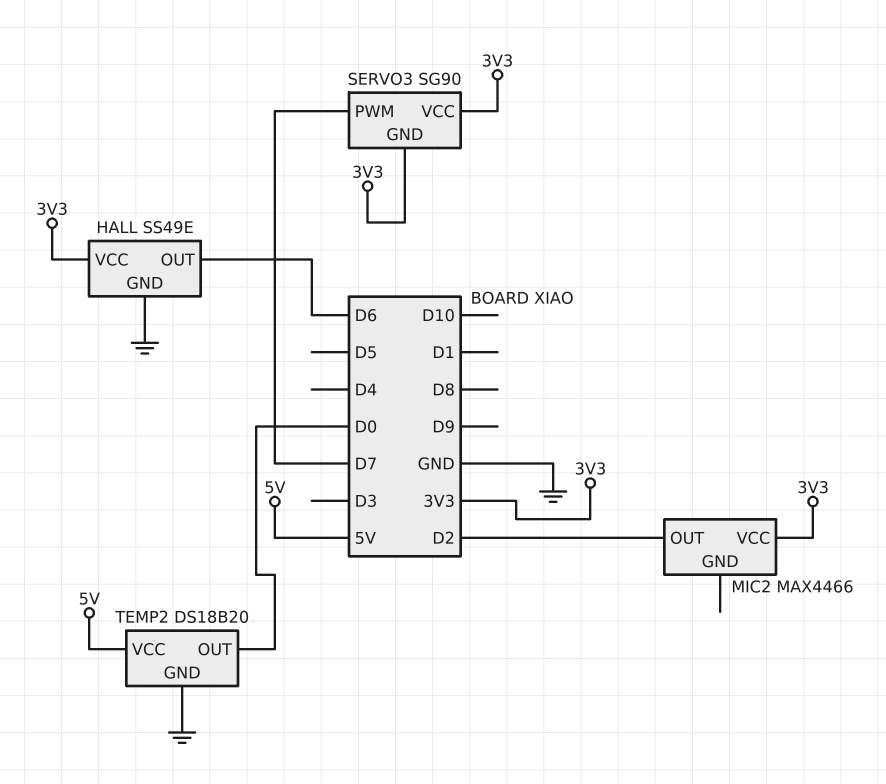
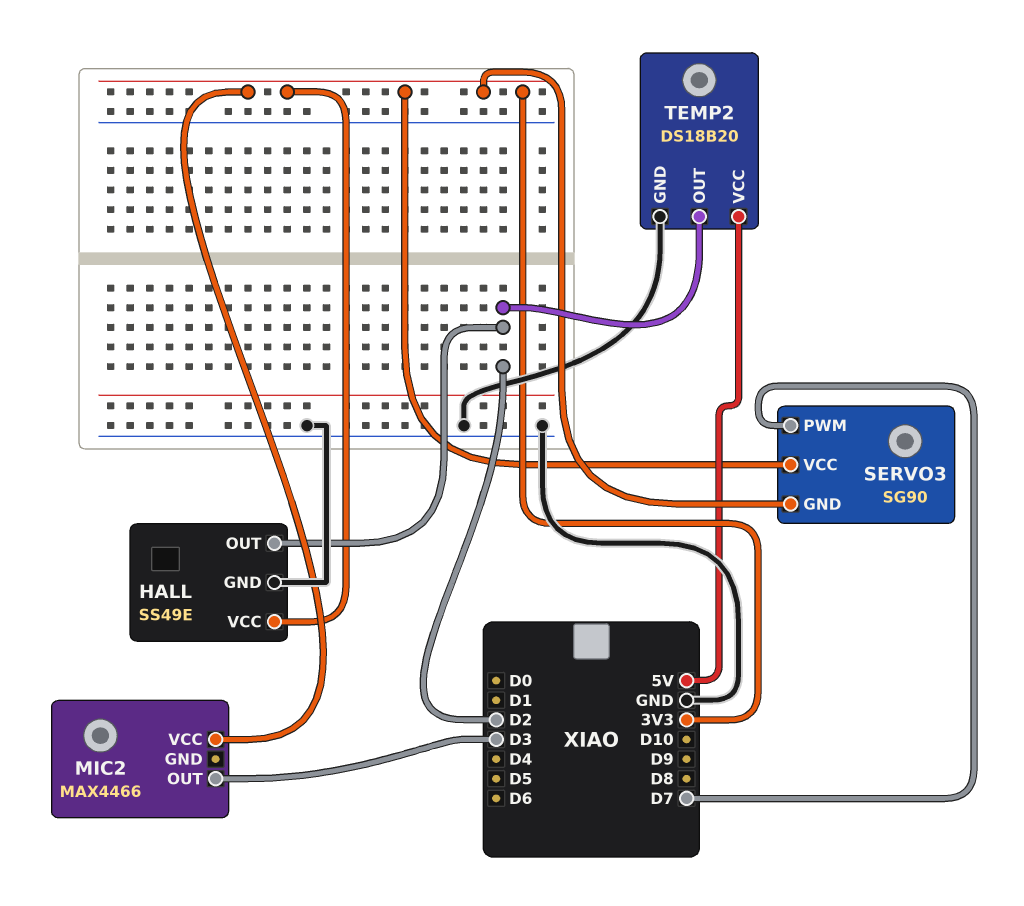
HALL pin OUT: D6 -> D2
MIC2 pin OUT: D2 -> D3
TEMP2 pin OUT: D0 -> D2

